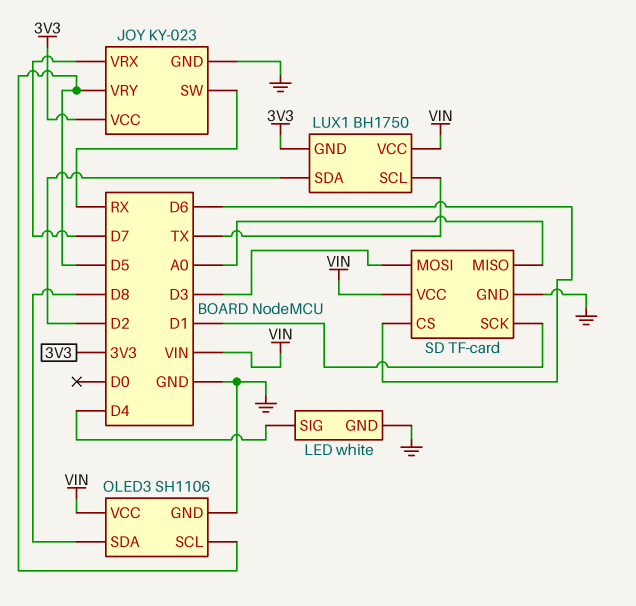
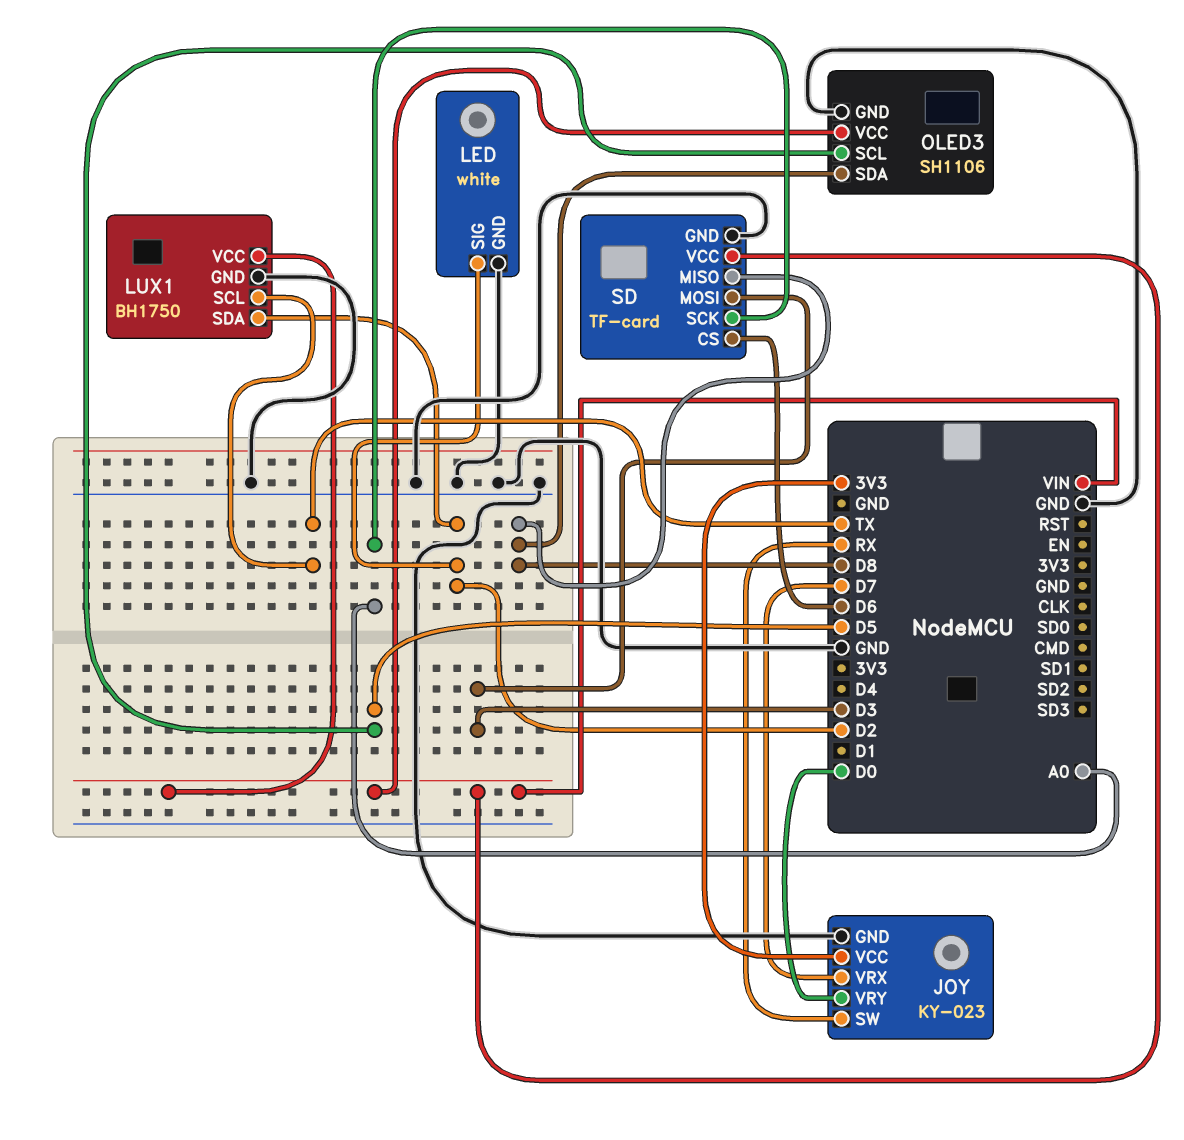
JOY pin VRY: D5 -> D0
LED pin SIG: D4 -> D2
LUX1 pin GND: 3V3 -> GND
SD pin MISO: A0 -> D8
SD pin SCK: D1 -> A0

